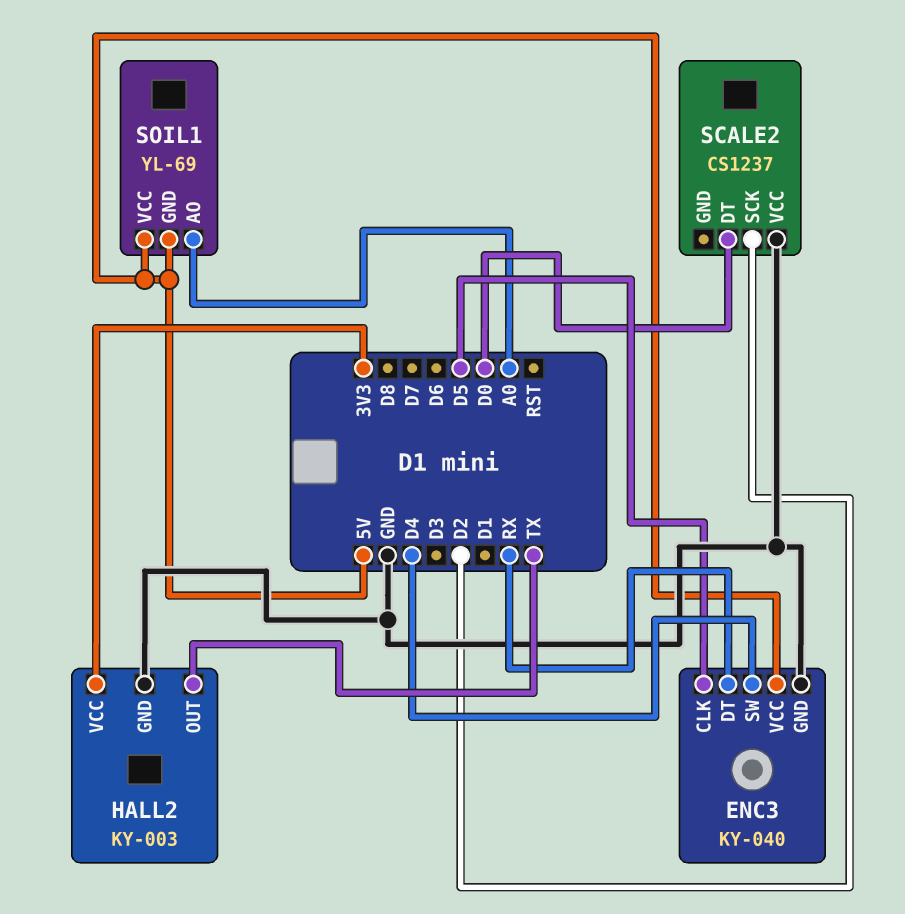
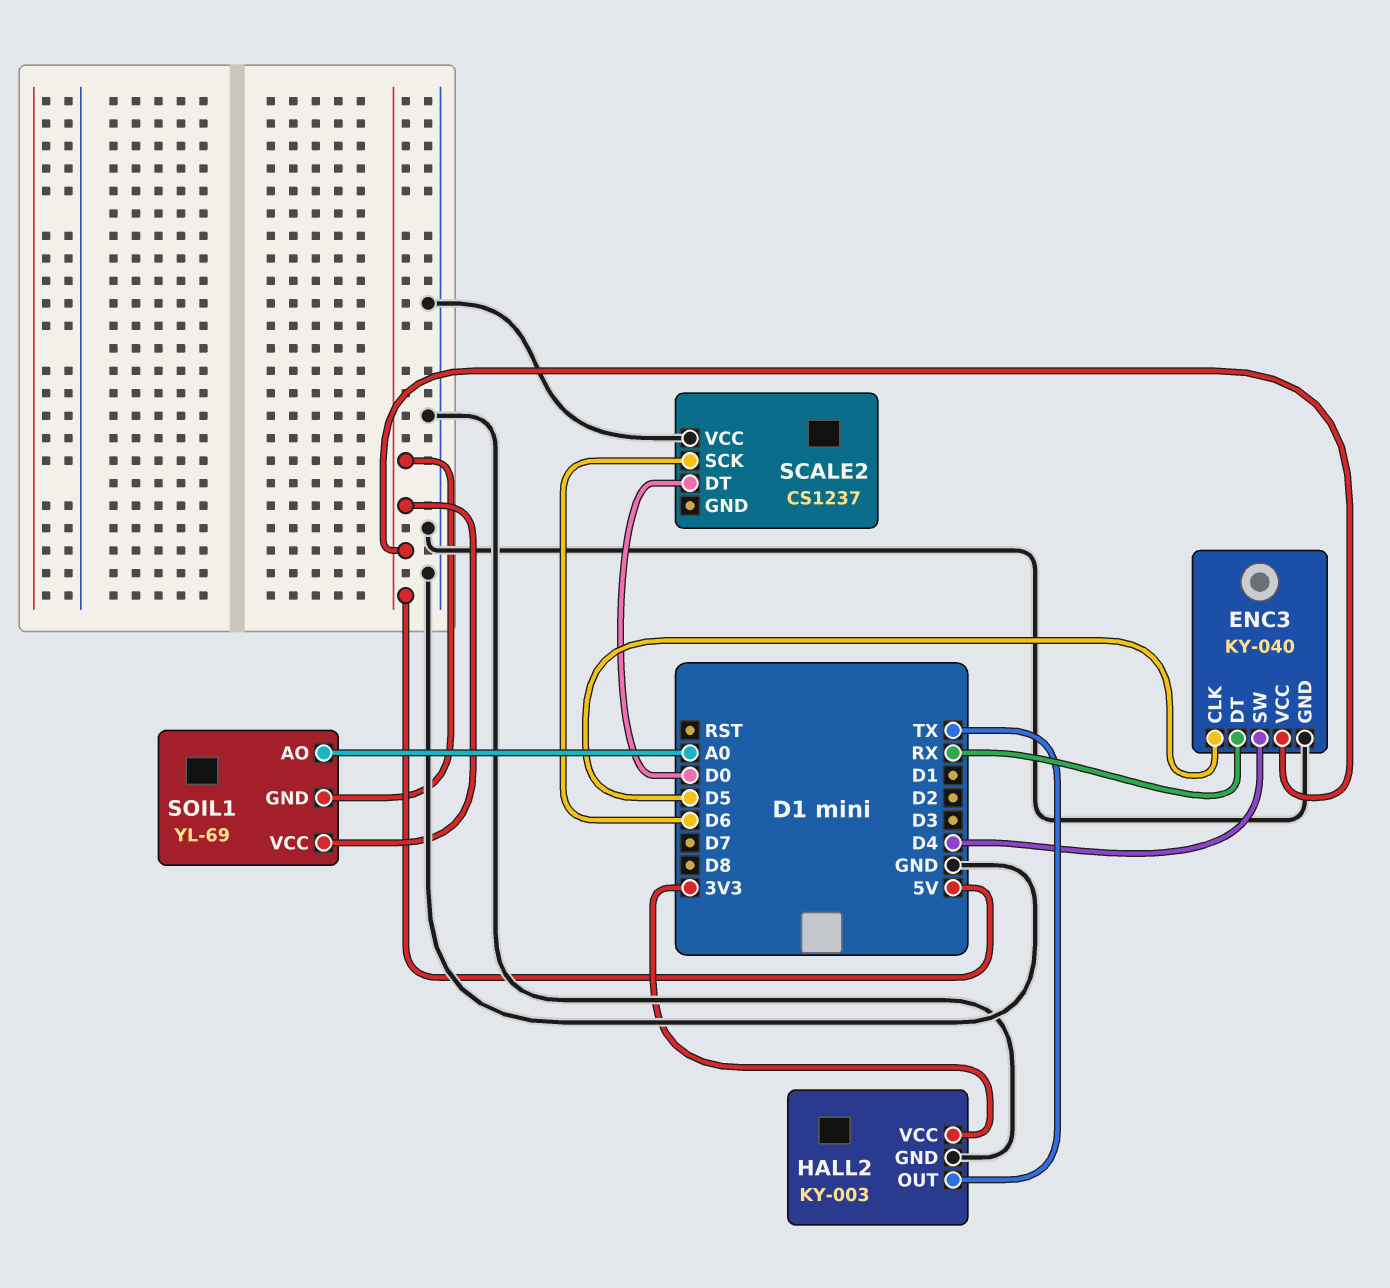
SCALE2 pin SCK: D2 -> D6

